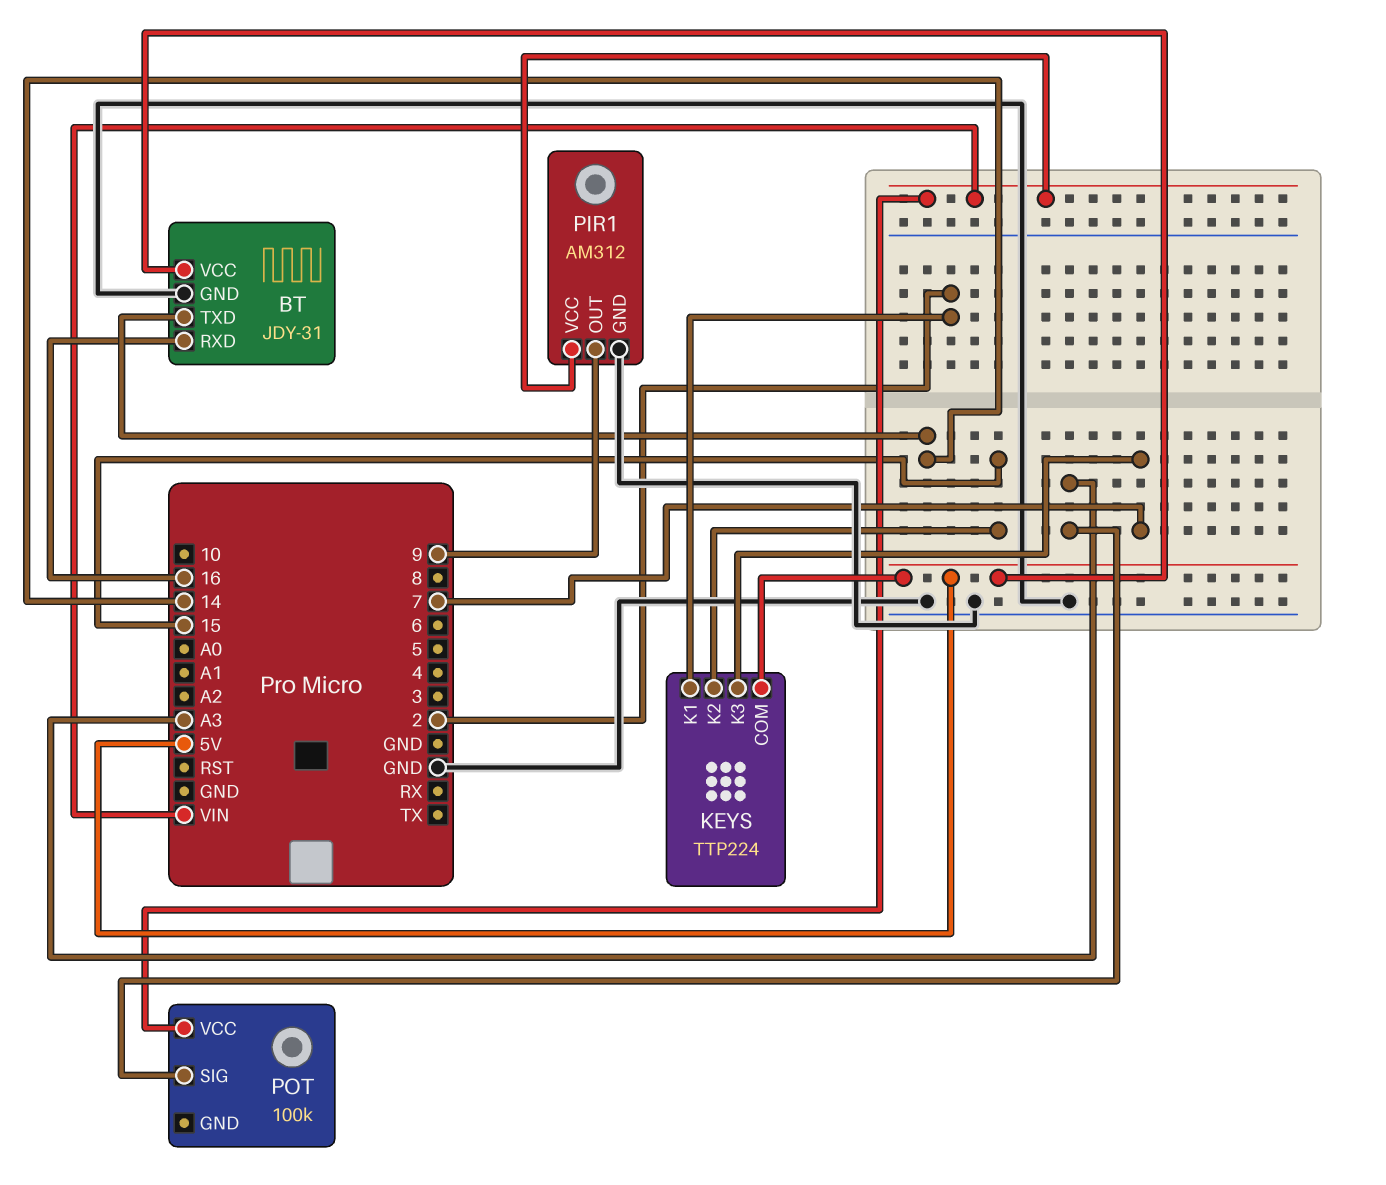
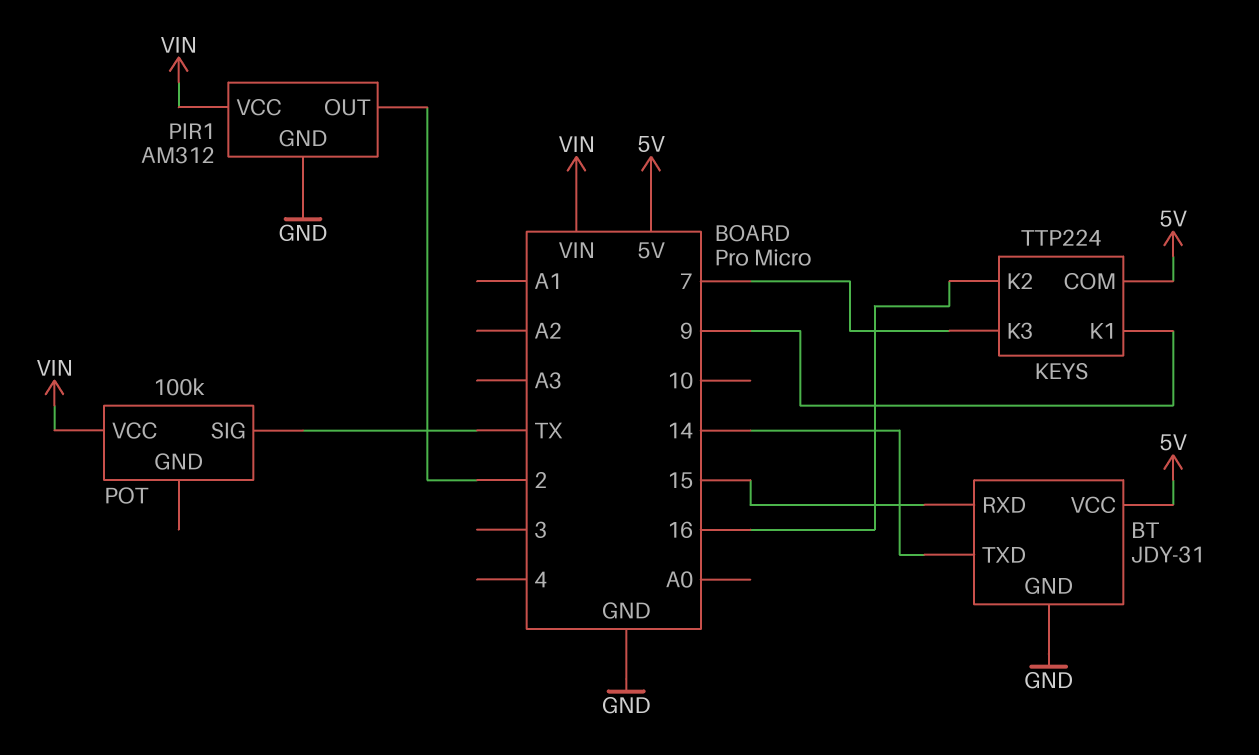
BT pin RXD: 16 -> 15
KEYS pin K1: 2 -> 9
KEYS pin K2: 15 -> 16
PIR1 pin OUT: 9 -> 2
POT pin SIG: A3 -> TX

